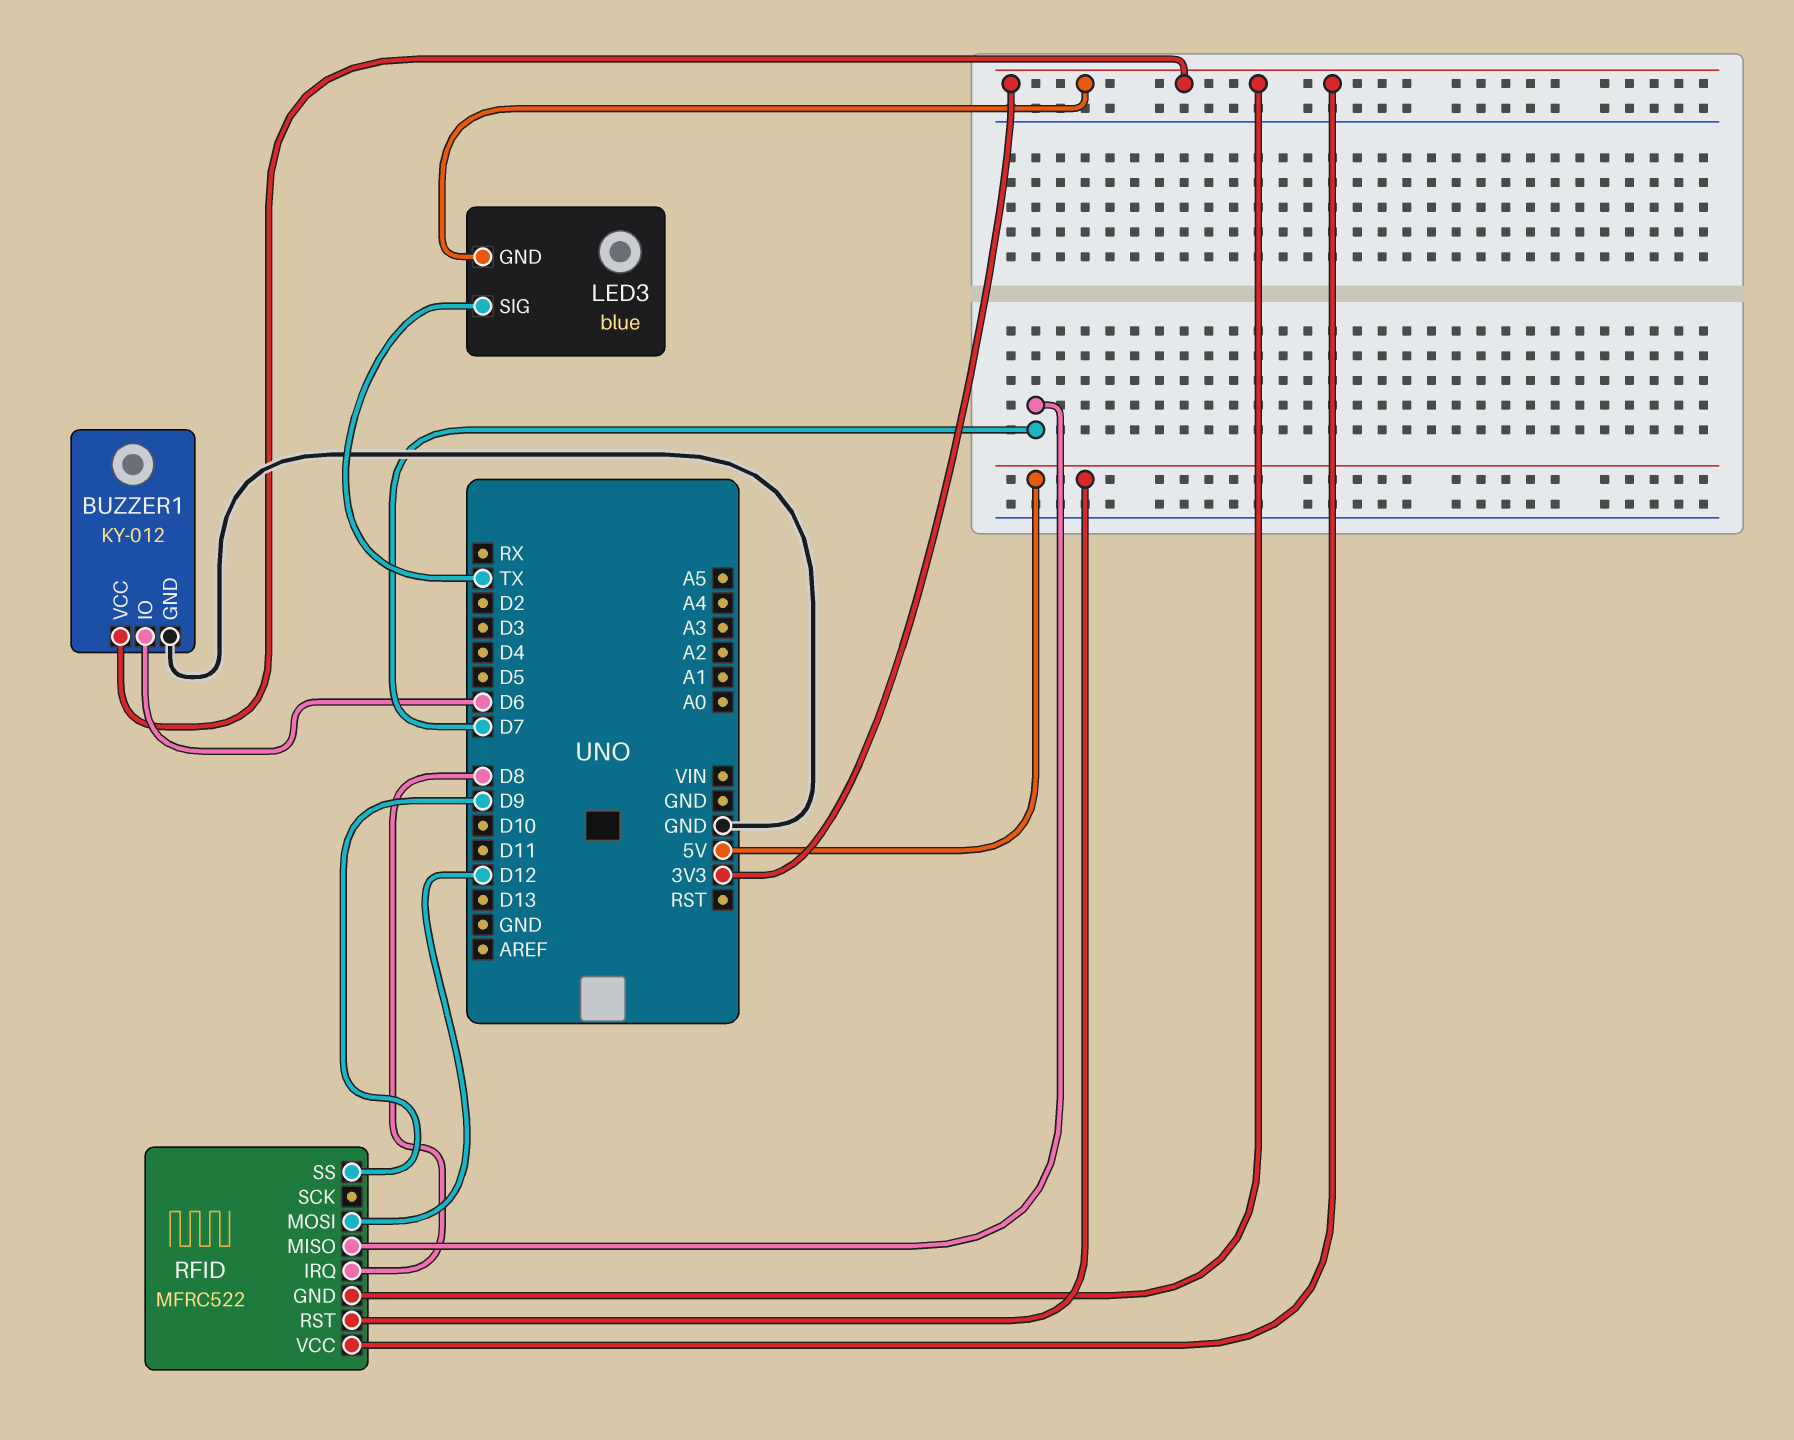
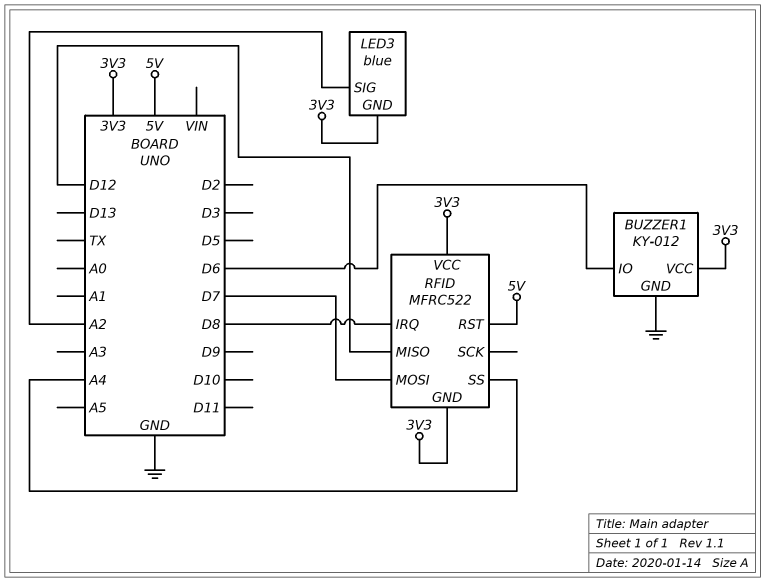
LED3 pin SIG: TX -> A2
RFID pin MISO: D7 -> D12
RFID pin MOSI: D12 -> D7
RFID pin SS: D9 -> A4

